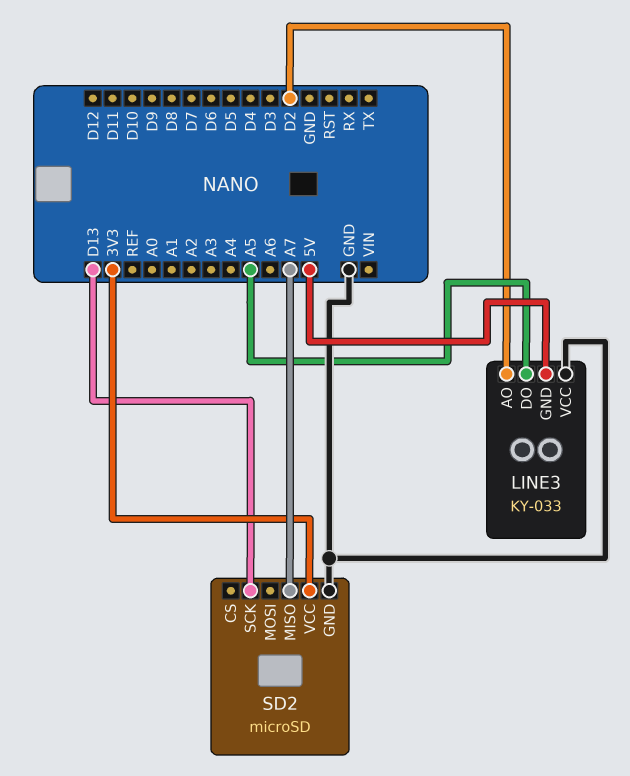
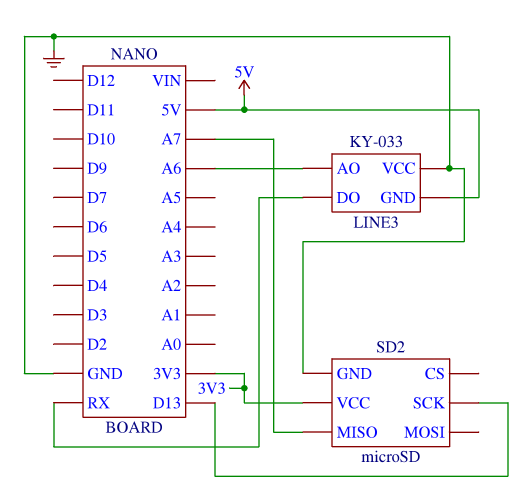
LINE3 pin AO: D2 -> A6
LINE3 pin DO: A5 -> RX

